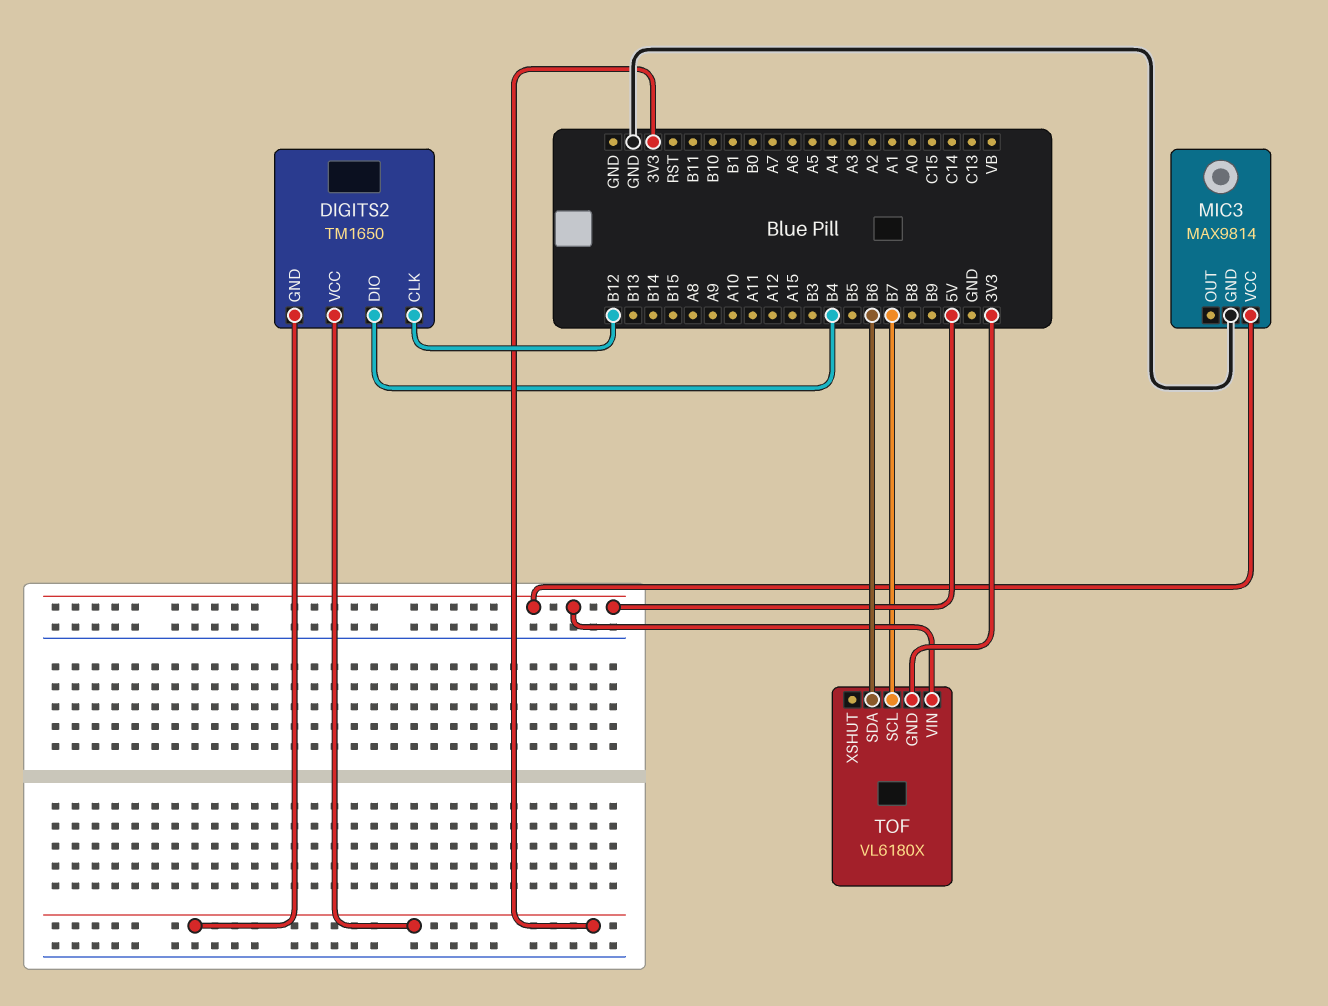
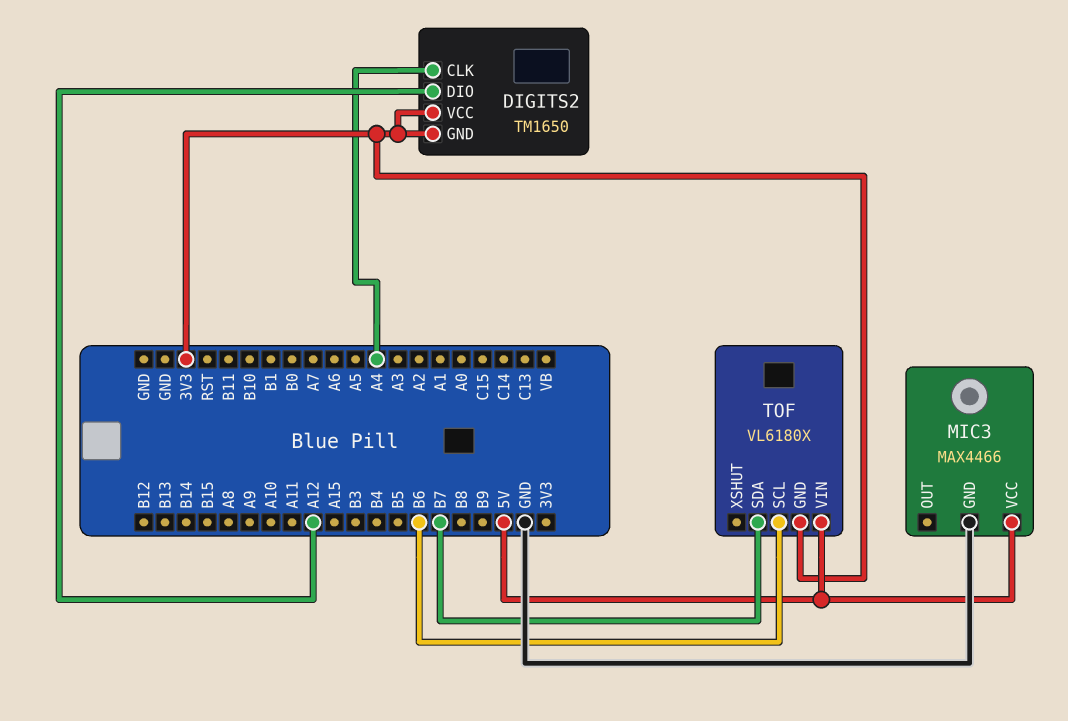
DIGITS2 pin CLK: B12 -> A4
DIGITS2 pin DIO: B4 -> A12
MIC3: MAX9814 -> MAX4466
TOF pin SCL: B7 -> B6
TOF pin SDA: B6 -> B7

